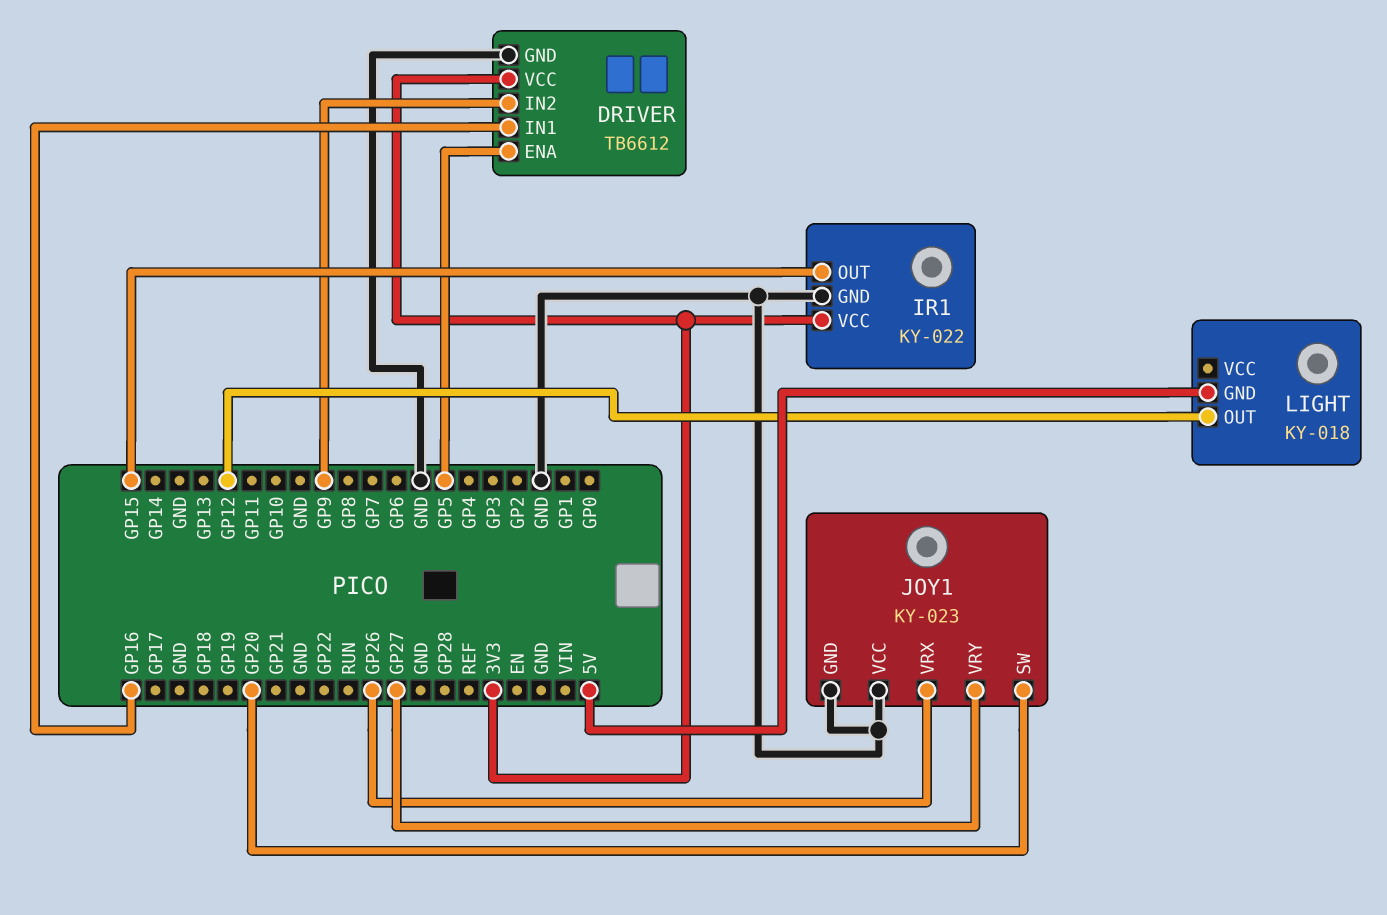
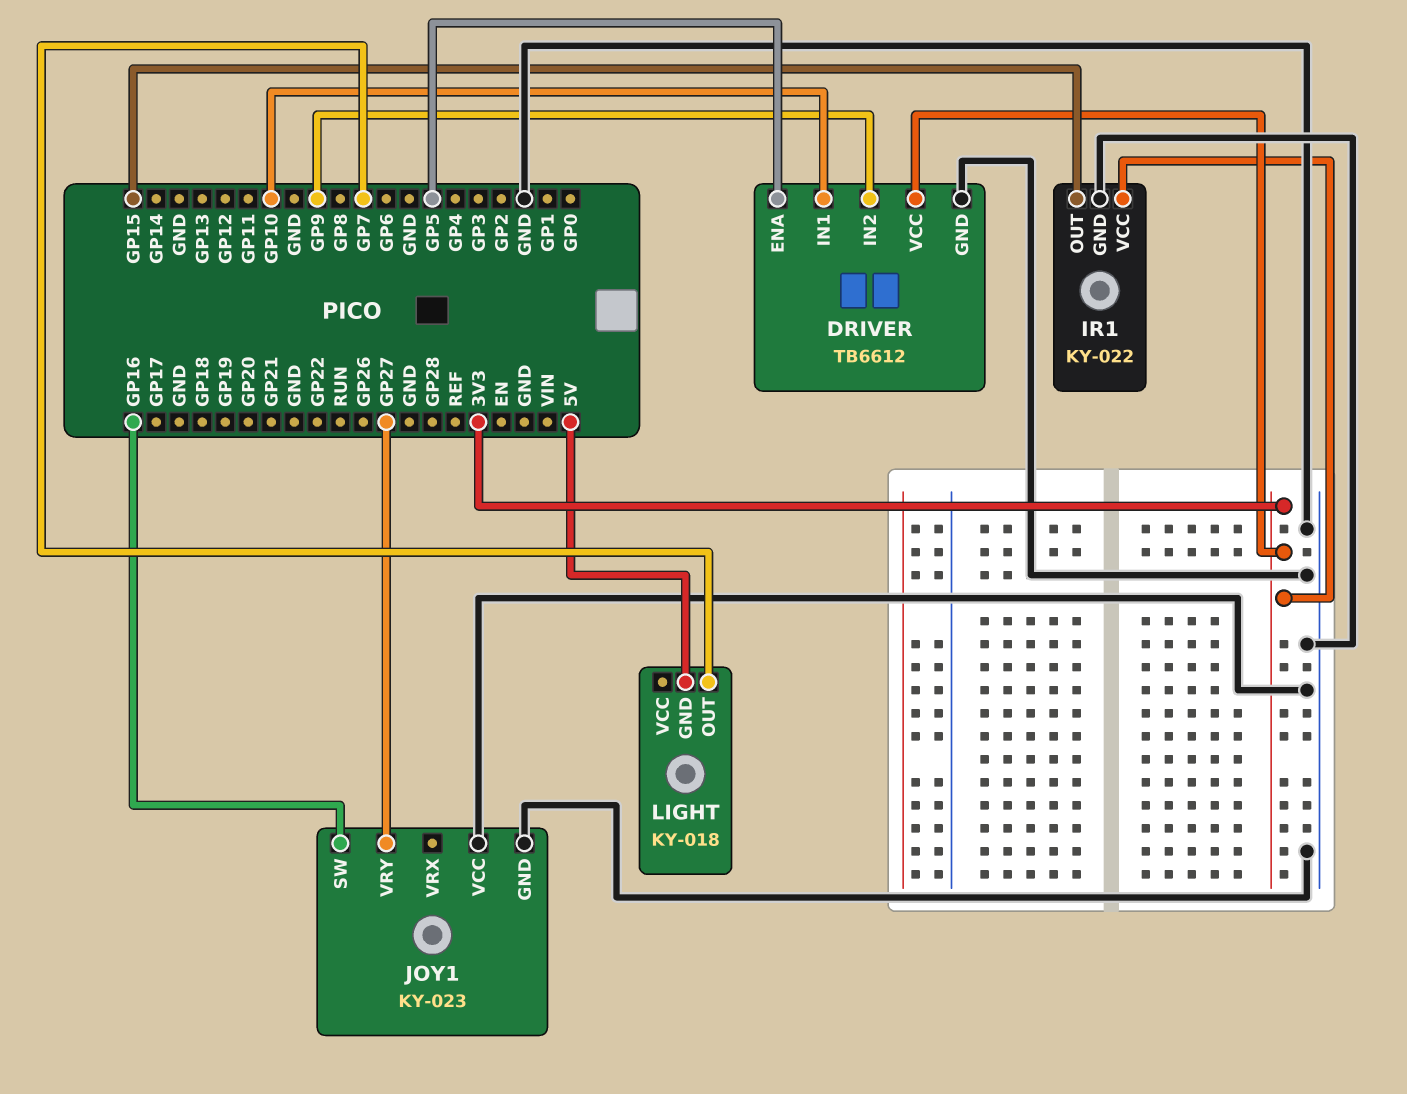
DRIVER pin IN1: GP16 -> GP10
JOY1 pin SW: GP20 -> GP16
JOY1 pin VRX: GP26 -> none
LIGHT pin OUT: GP12 -> GP7

